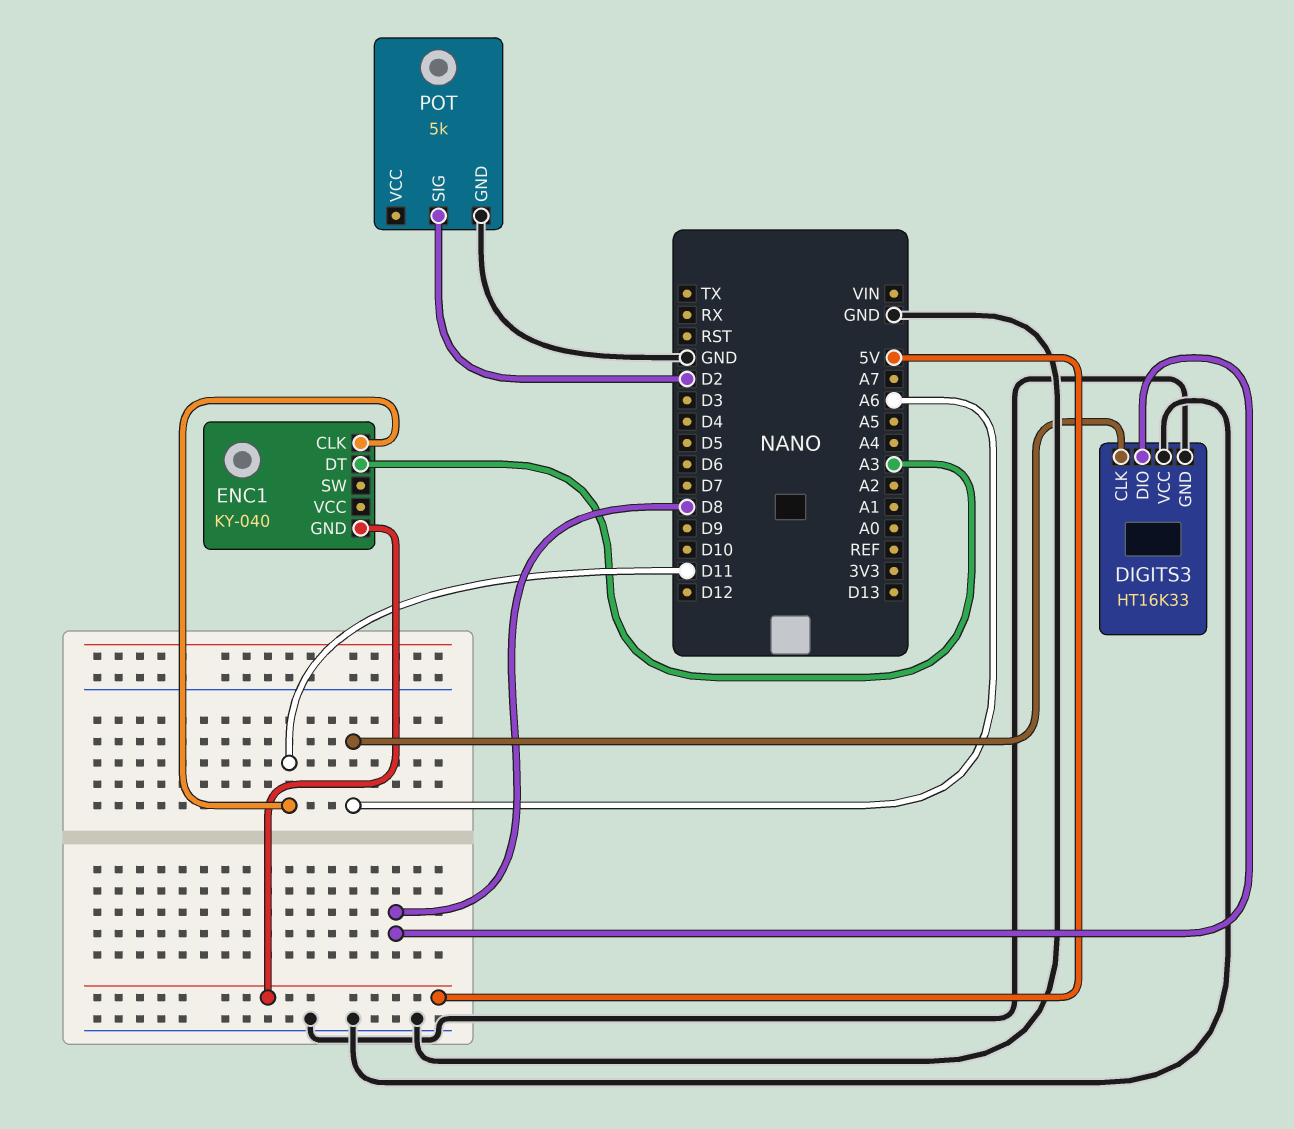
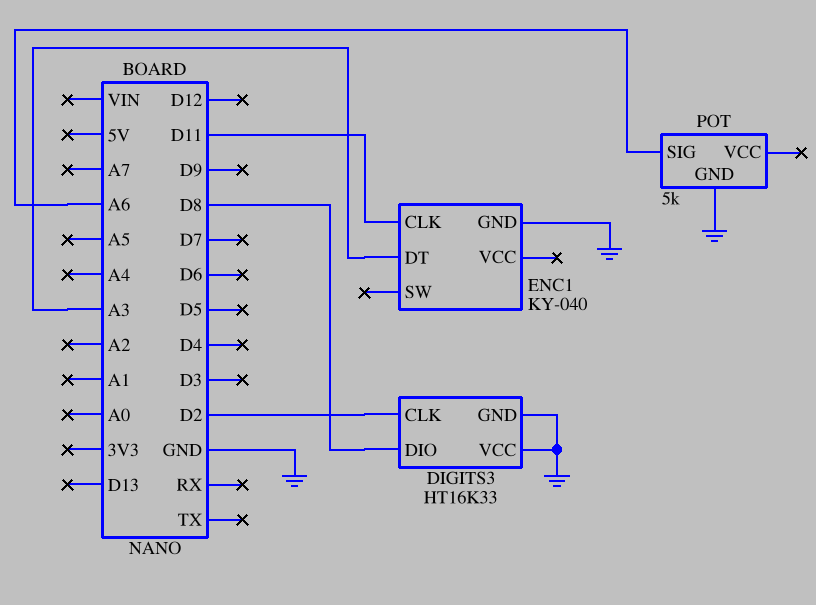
DIGITS3 pin CLK: A6 -> D2
ENC1 pin GND: 5V -> GND
POT pin SIG: D2 -> A6

